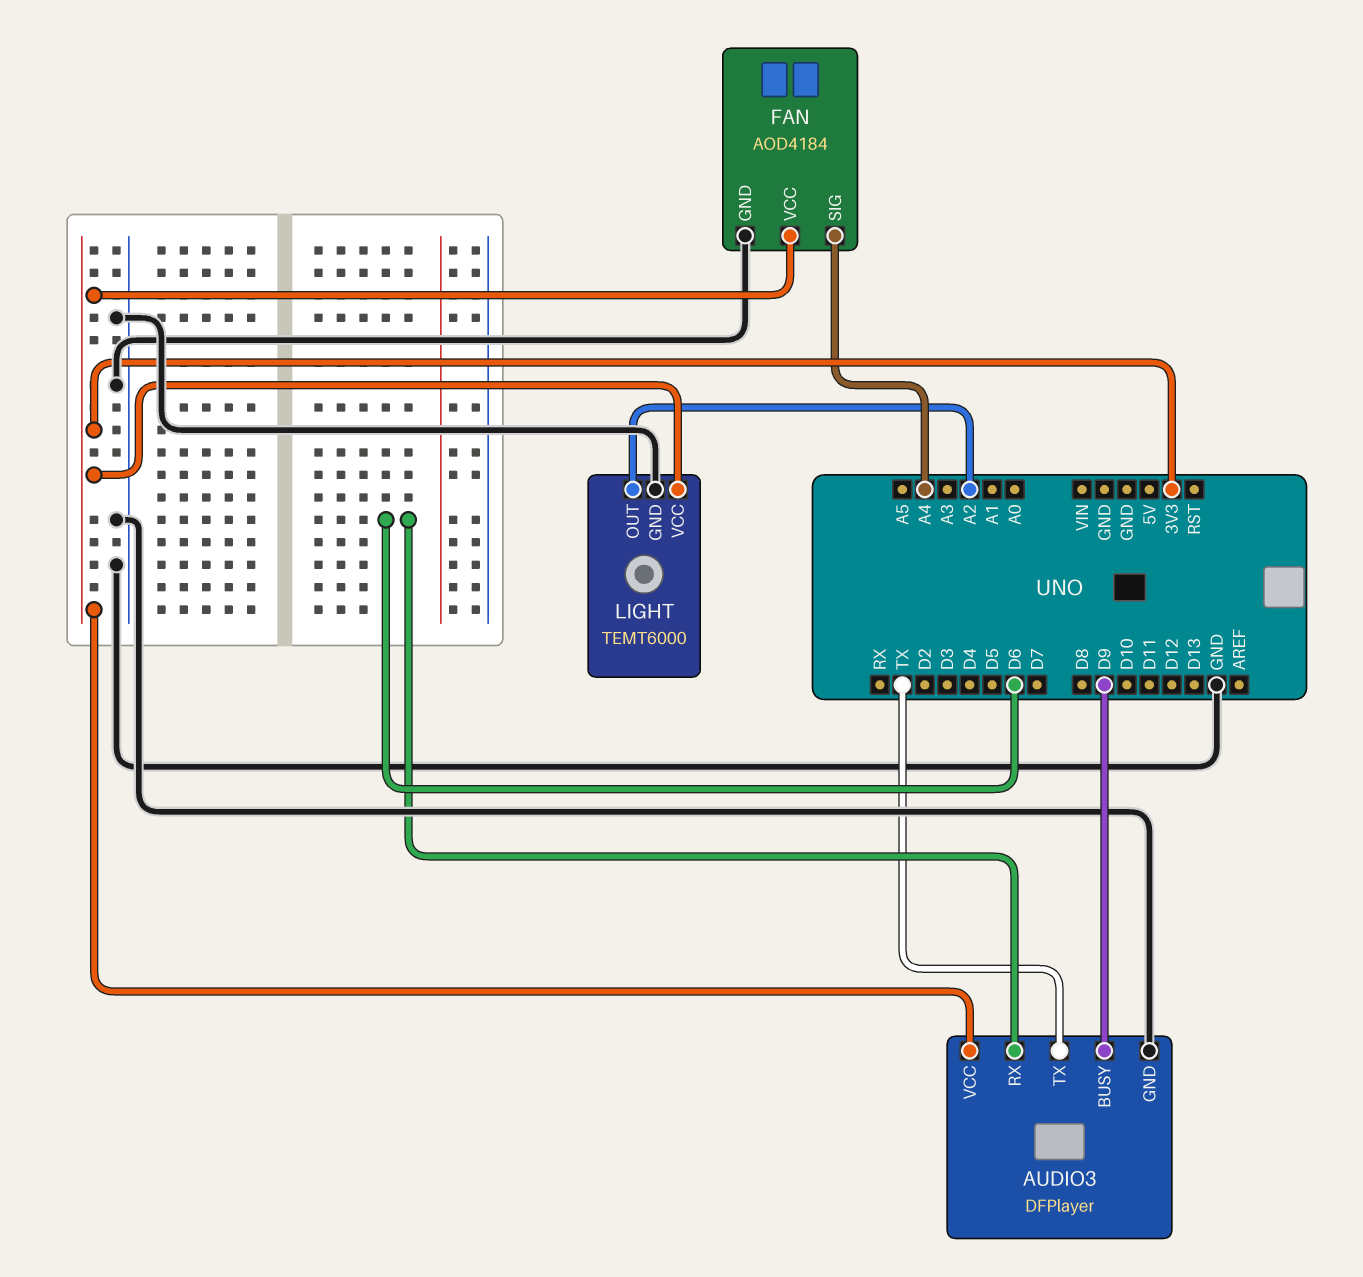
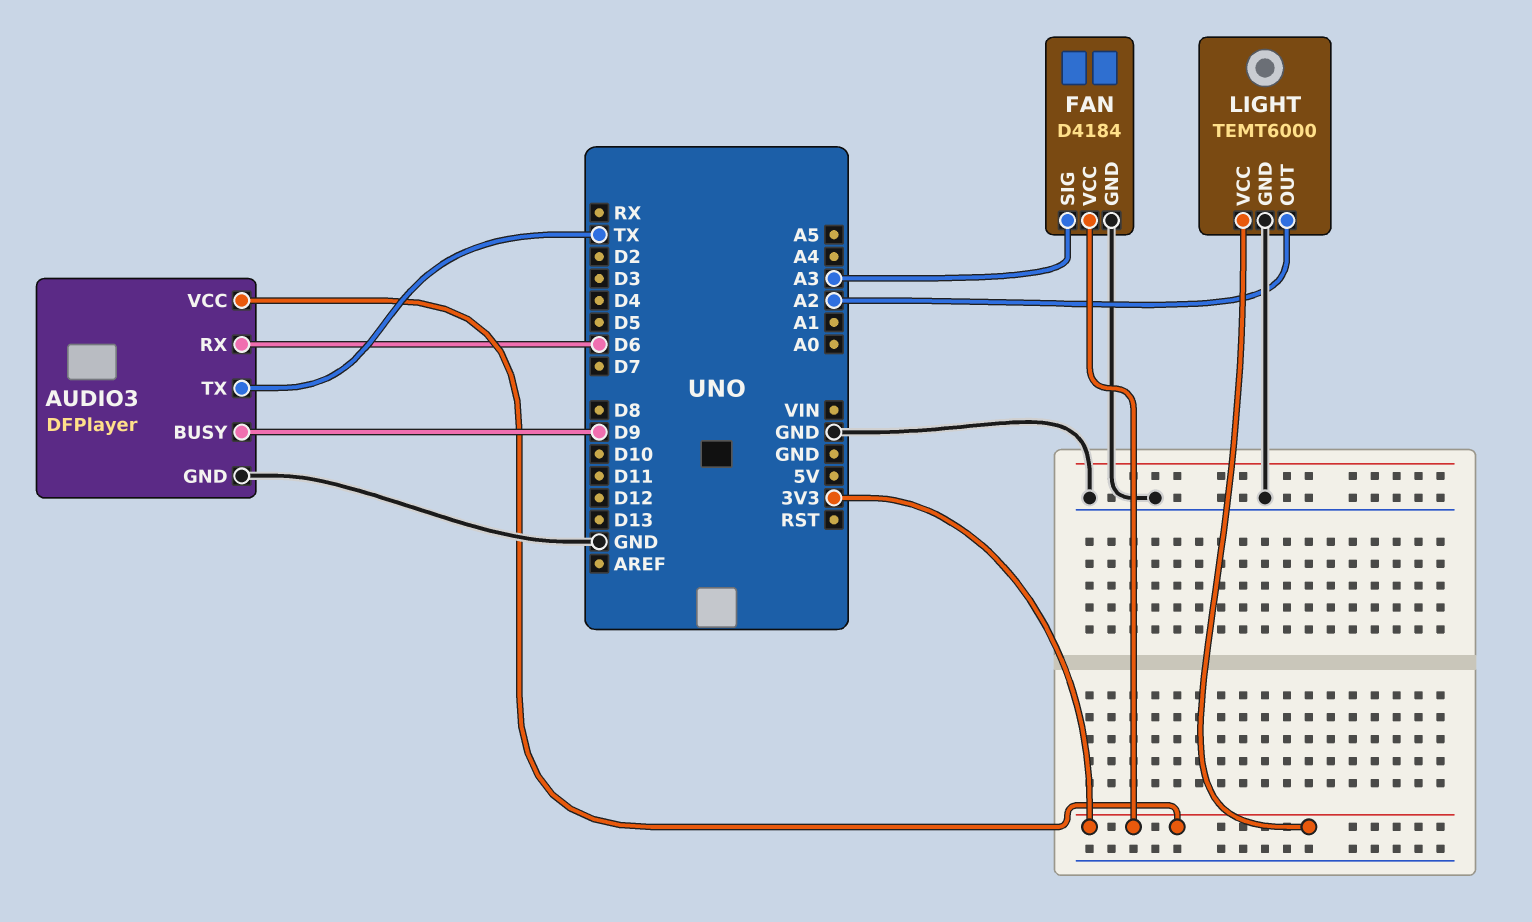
FAN: AOD4184 -> D4184
FAN pin SIG: A4 -> A3

